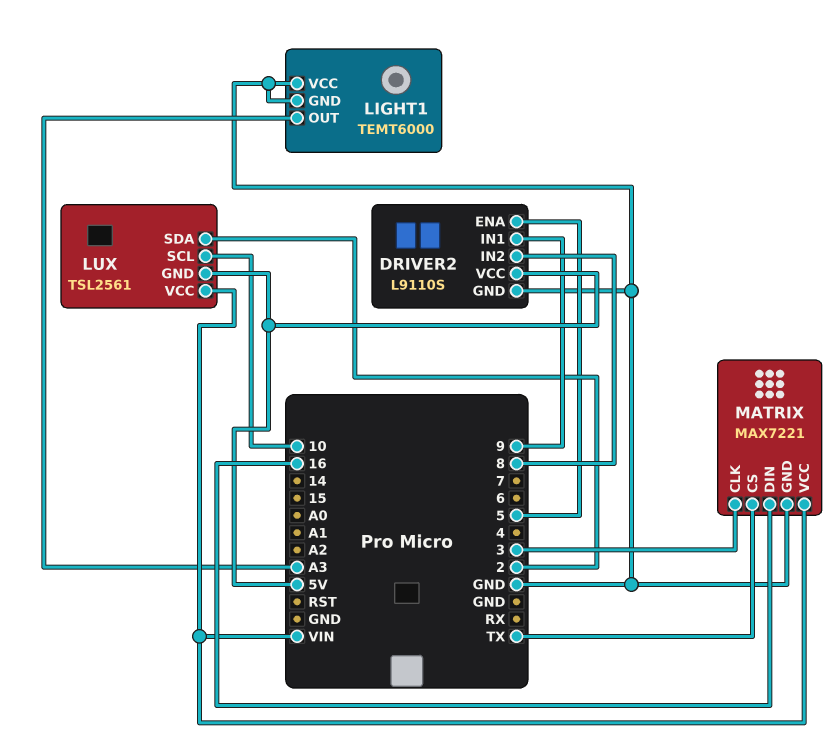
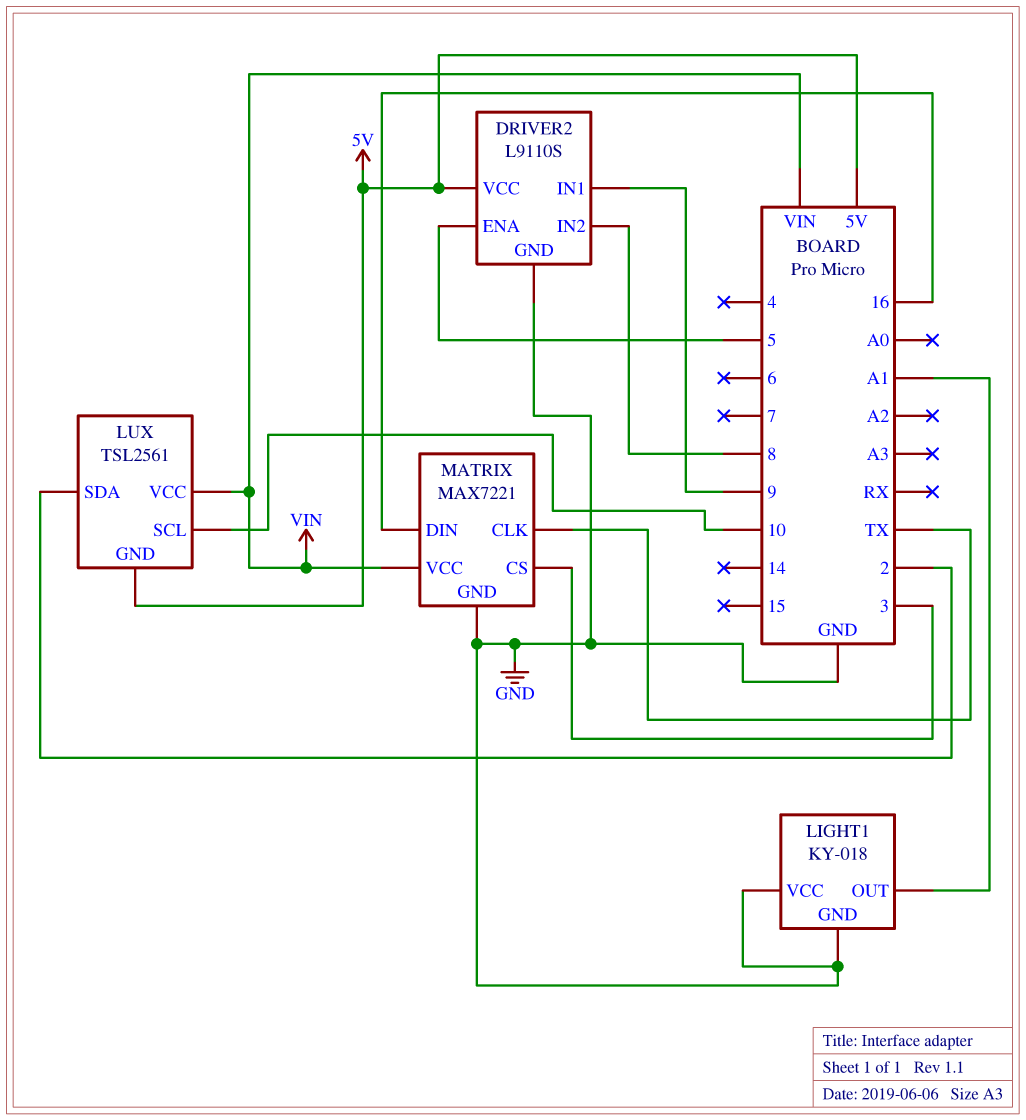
LIGHT1: TEMT6000 -> KY-018
LIGHT1 pin OUT: A3 -> A1
MATRIX pin CLK: 3 -> TX
MATRIX pin CS: TX -> 3

